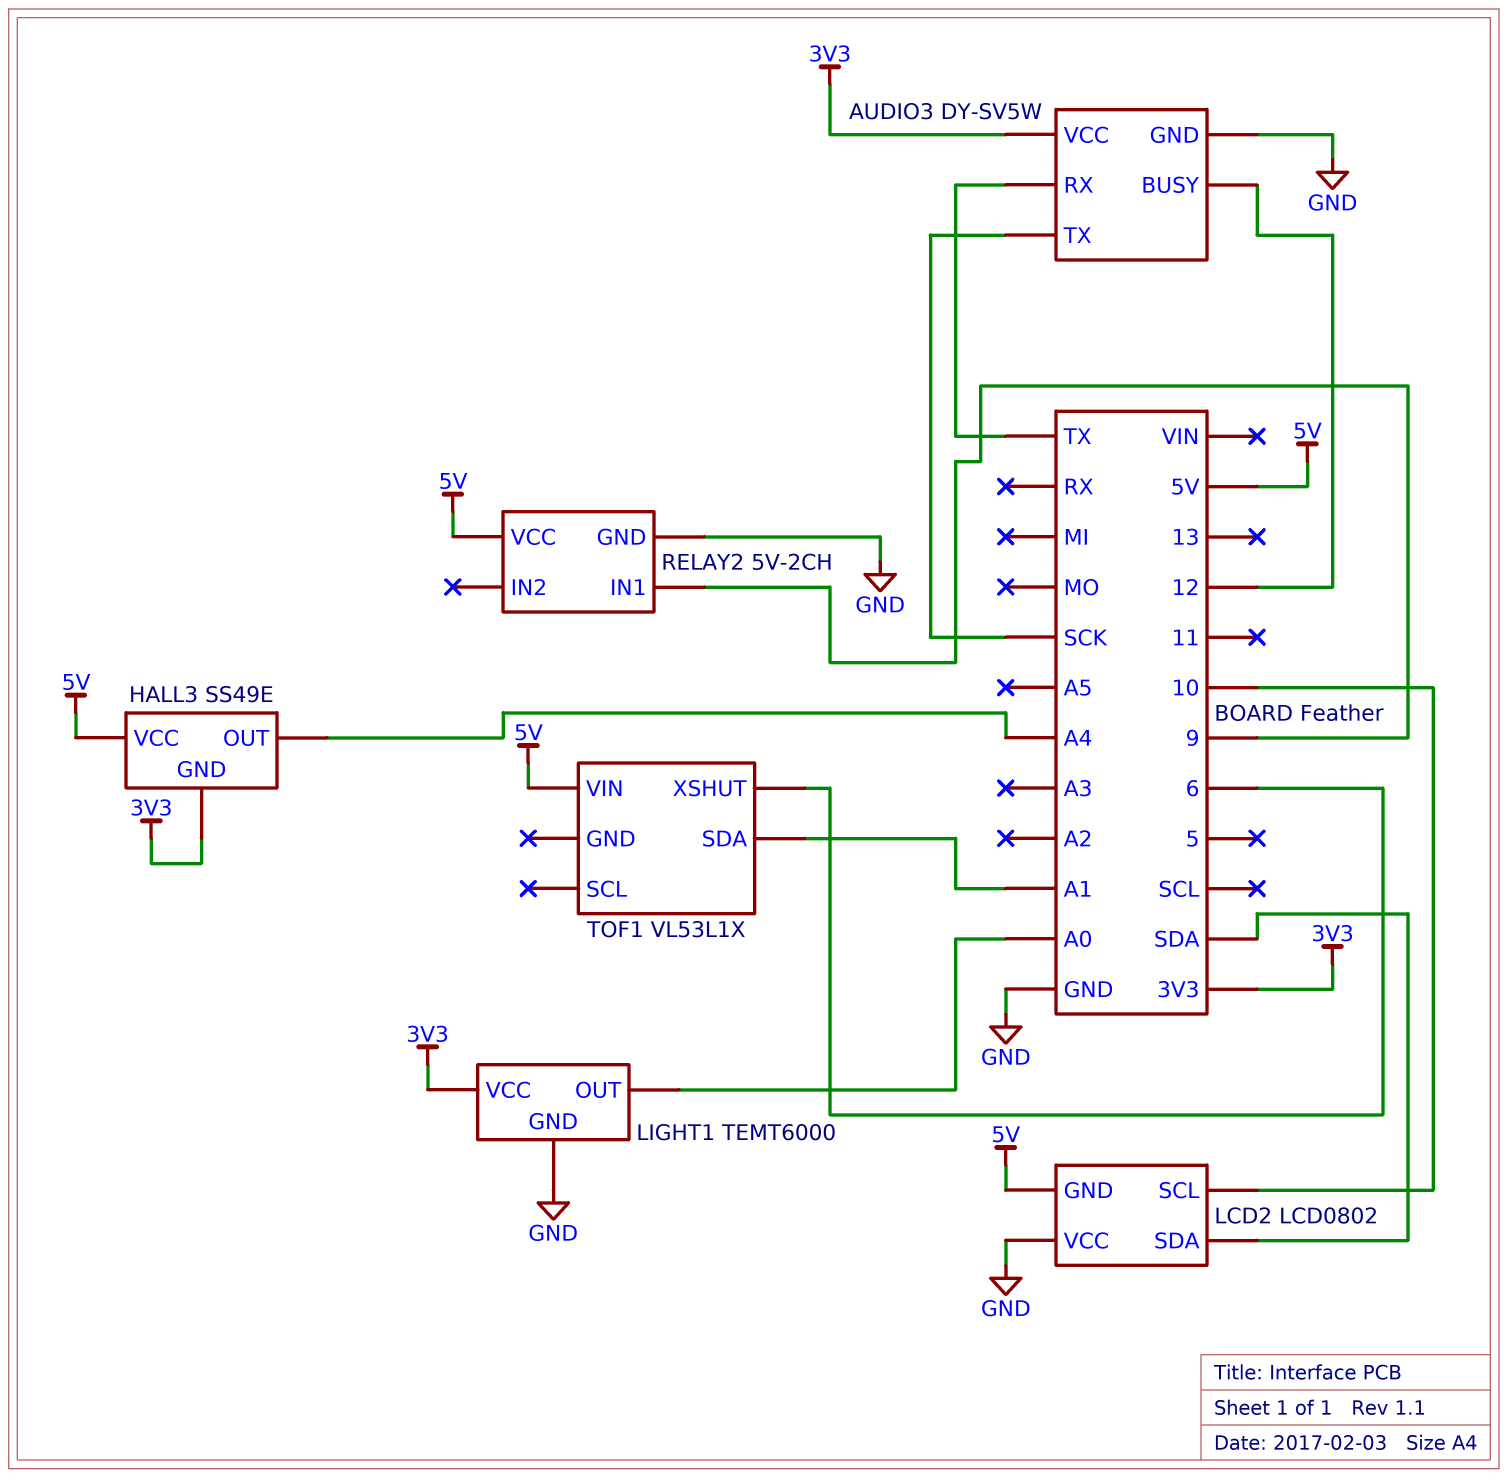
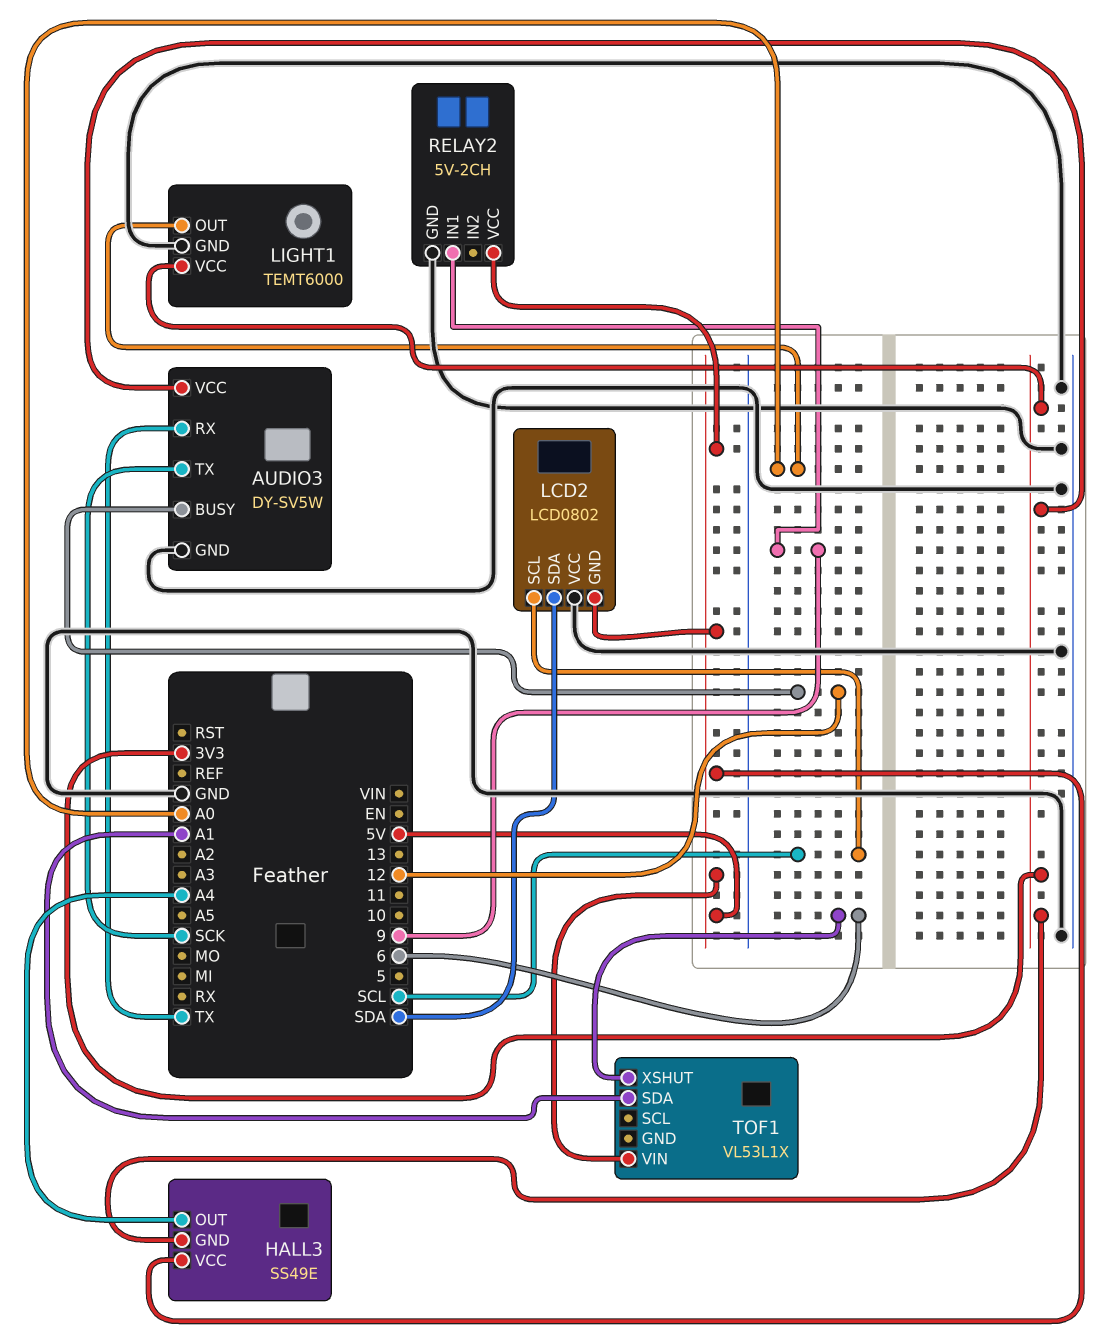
LCD2 pin SCL: 10 -> SCL

